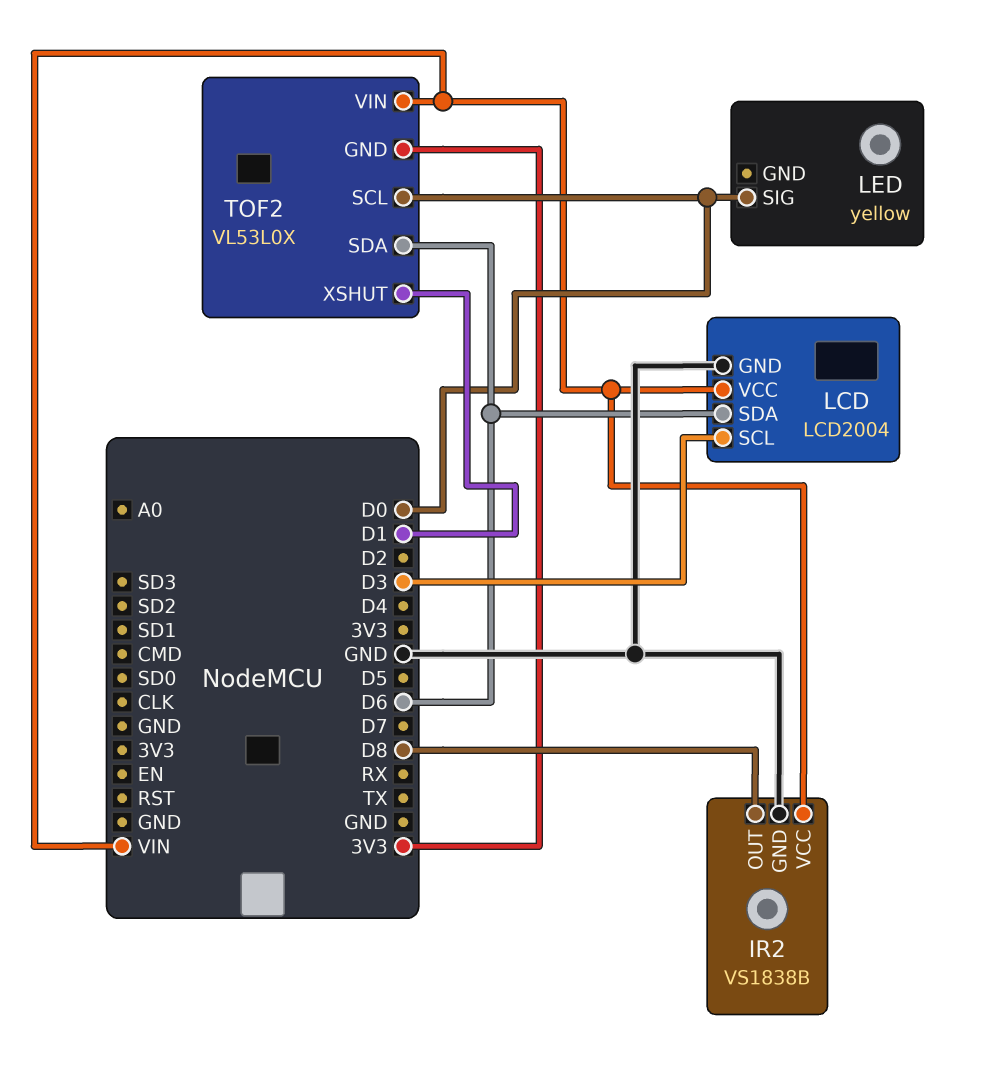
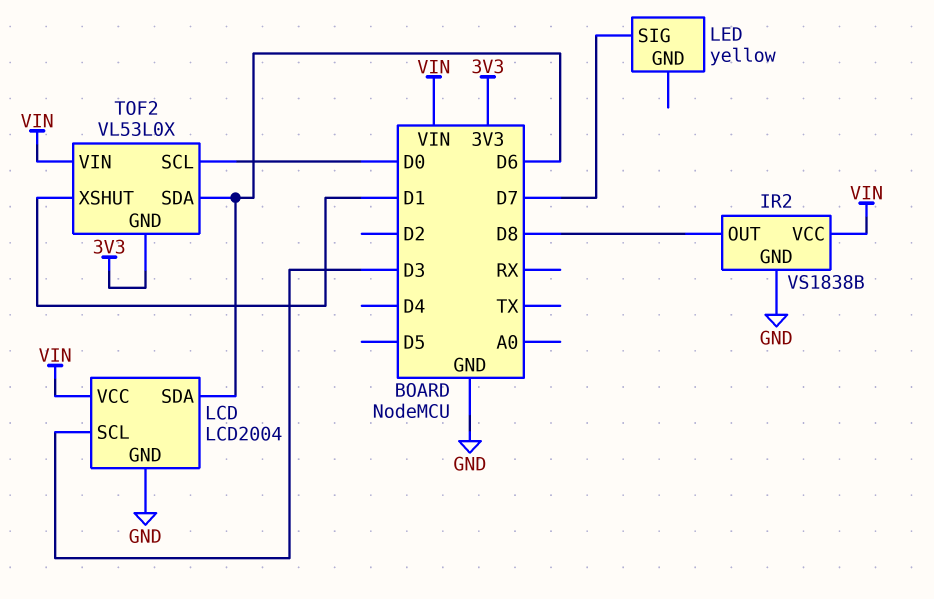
LED pin SIG: D0 -> D7

